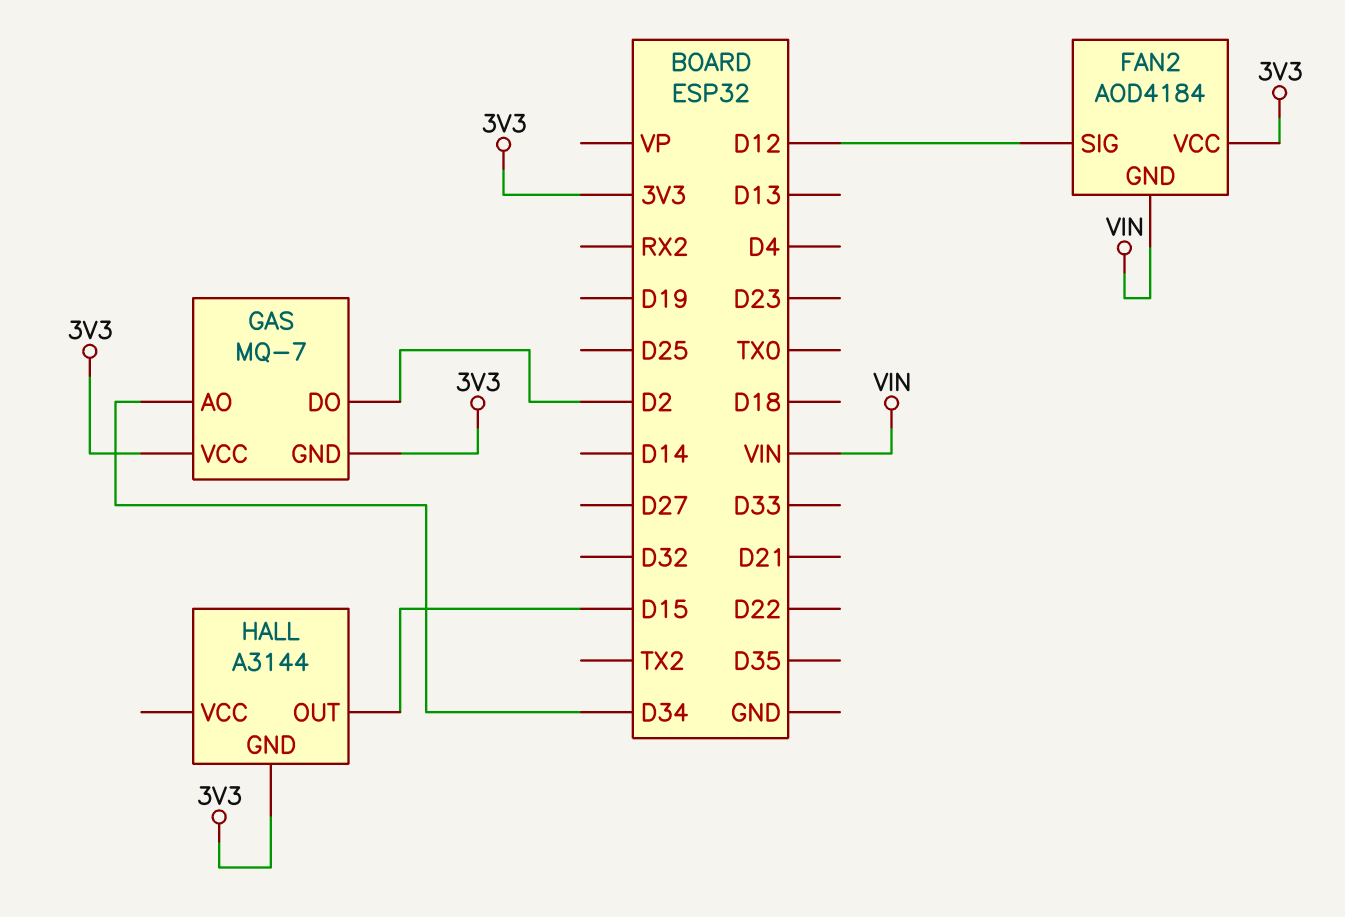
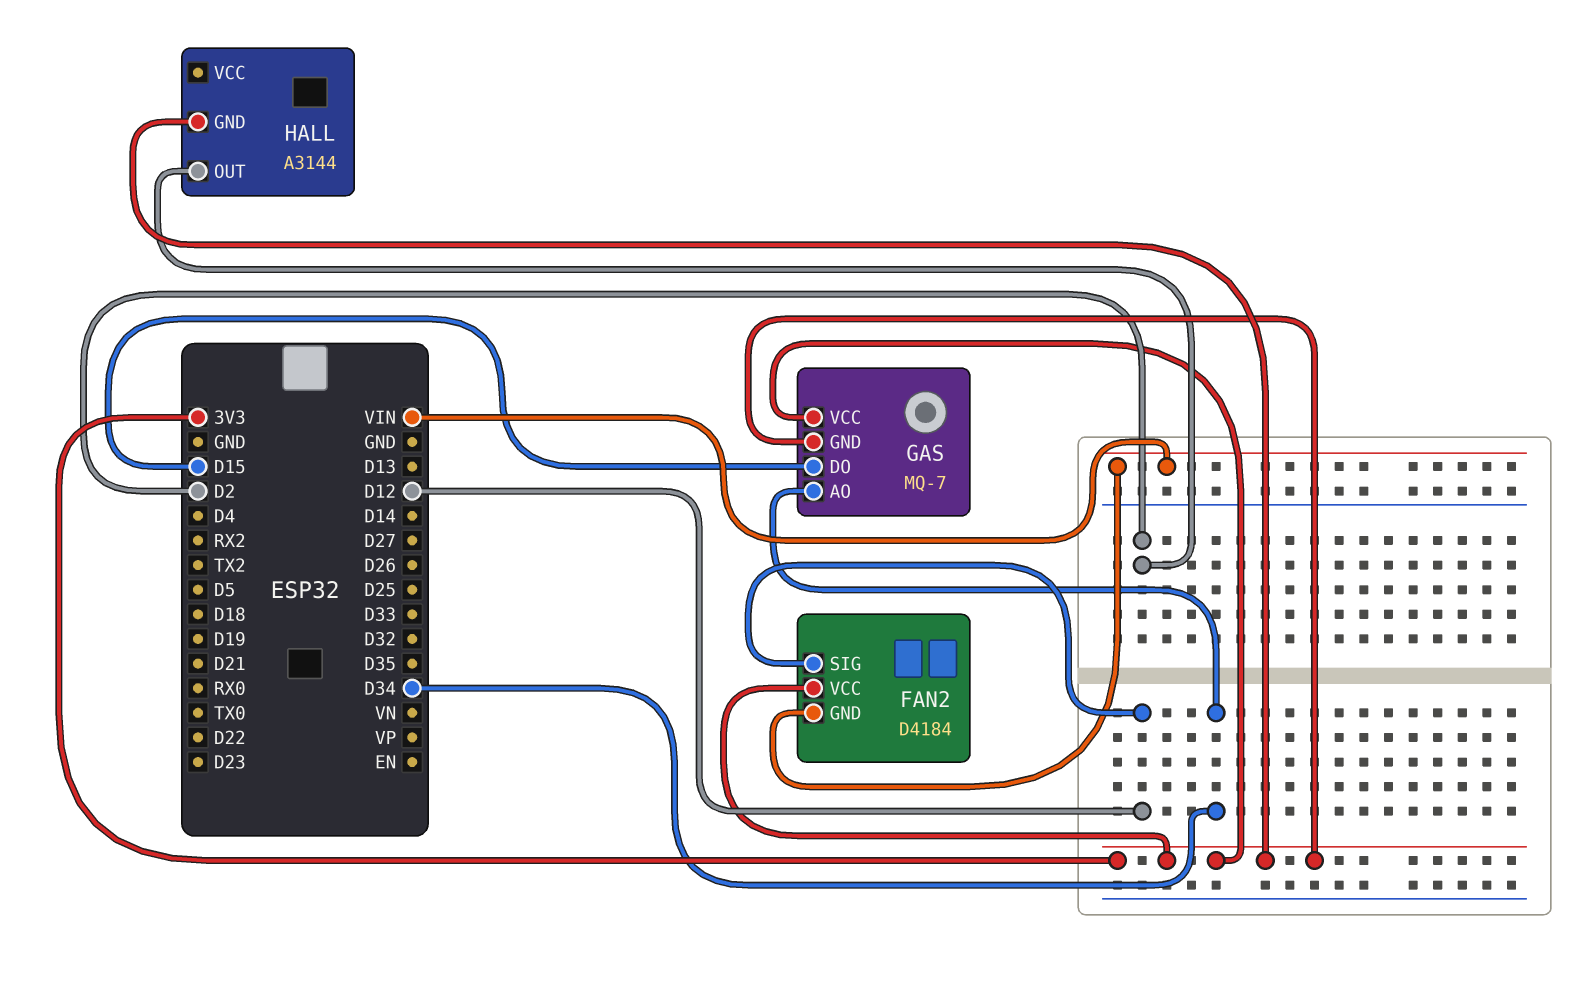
FAN2: AOD4184 -> D4184
GAS pin DO: D2 -> D15
HALL pin OUT: D15 -> D2

